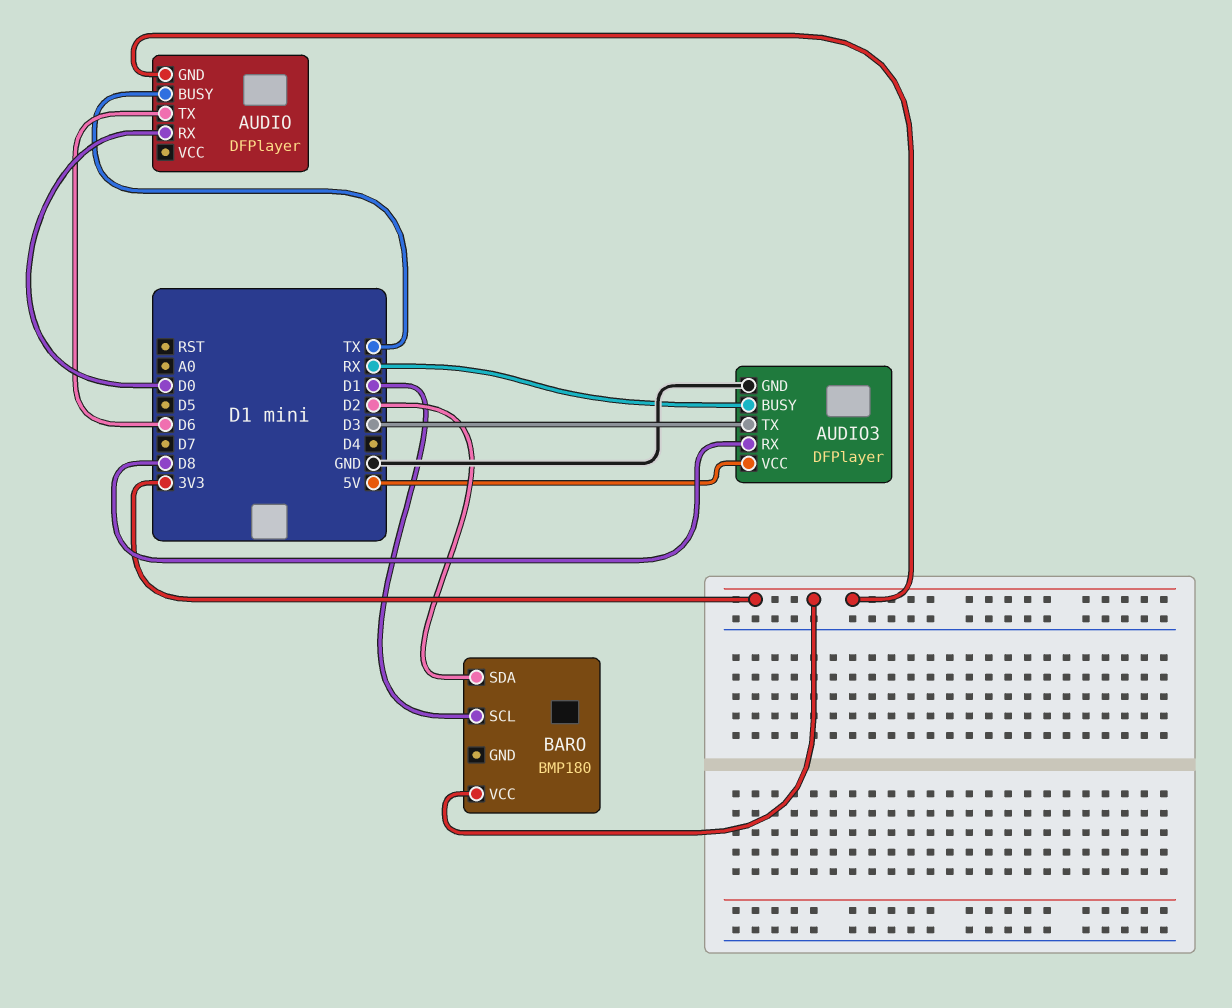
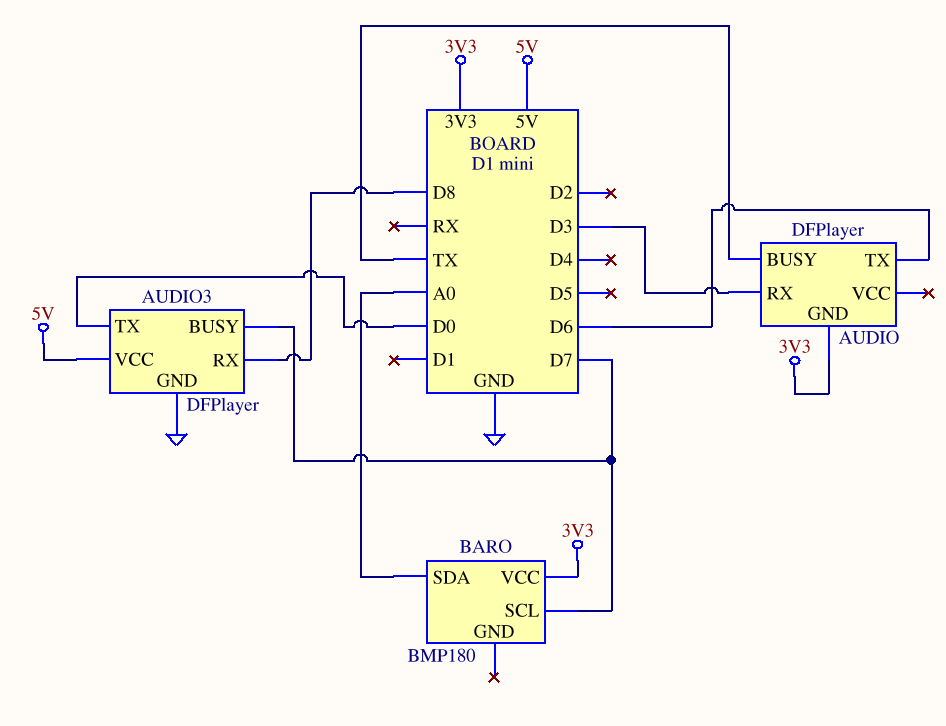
AUDIO pin RX: D0 -> D3
AUDIO3 pin BUSY: RX -> D7
AUDIO3 pin TX: D3 -> D0
BARO pin SCL: D1 -> D7
BARO pin SDA: D2 -> A0

